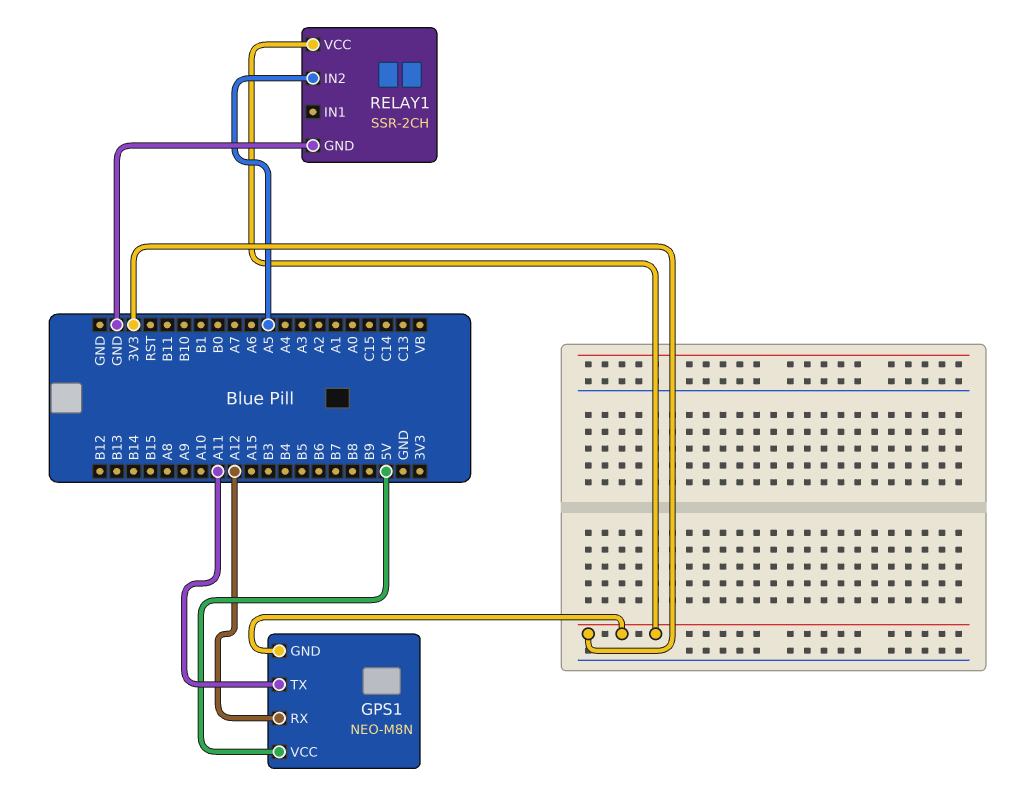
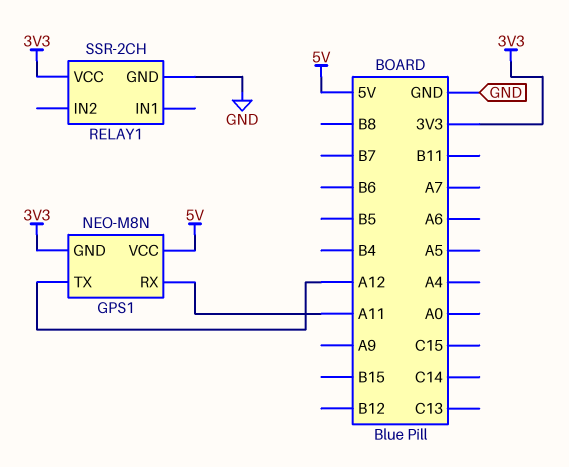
GPS1 pin RX: A12 -> A11
GPS1 pin TX: A11 -> A12
RELAY1 pin IN2: A5 -> none

